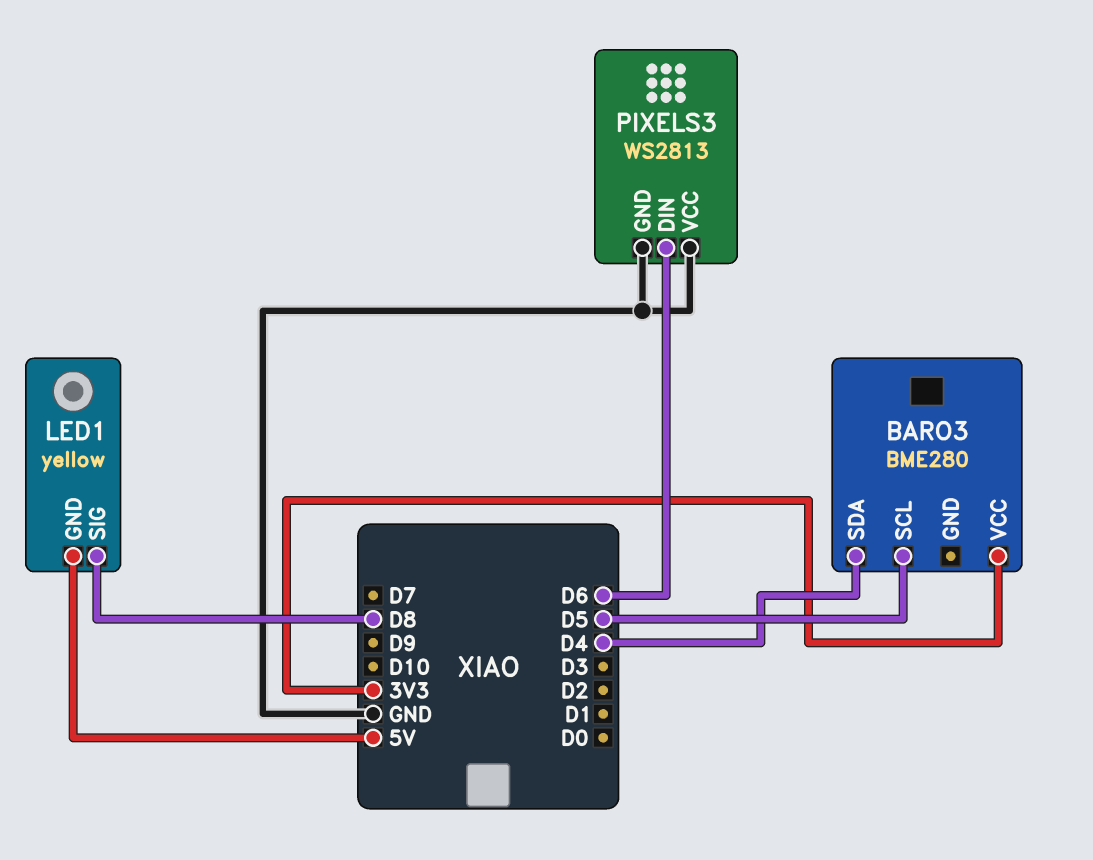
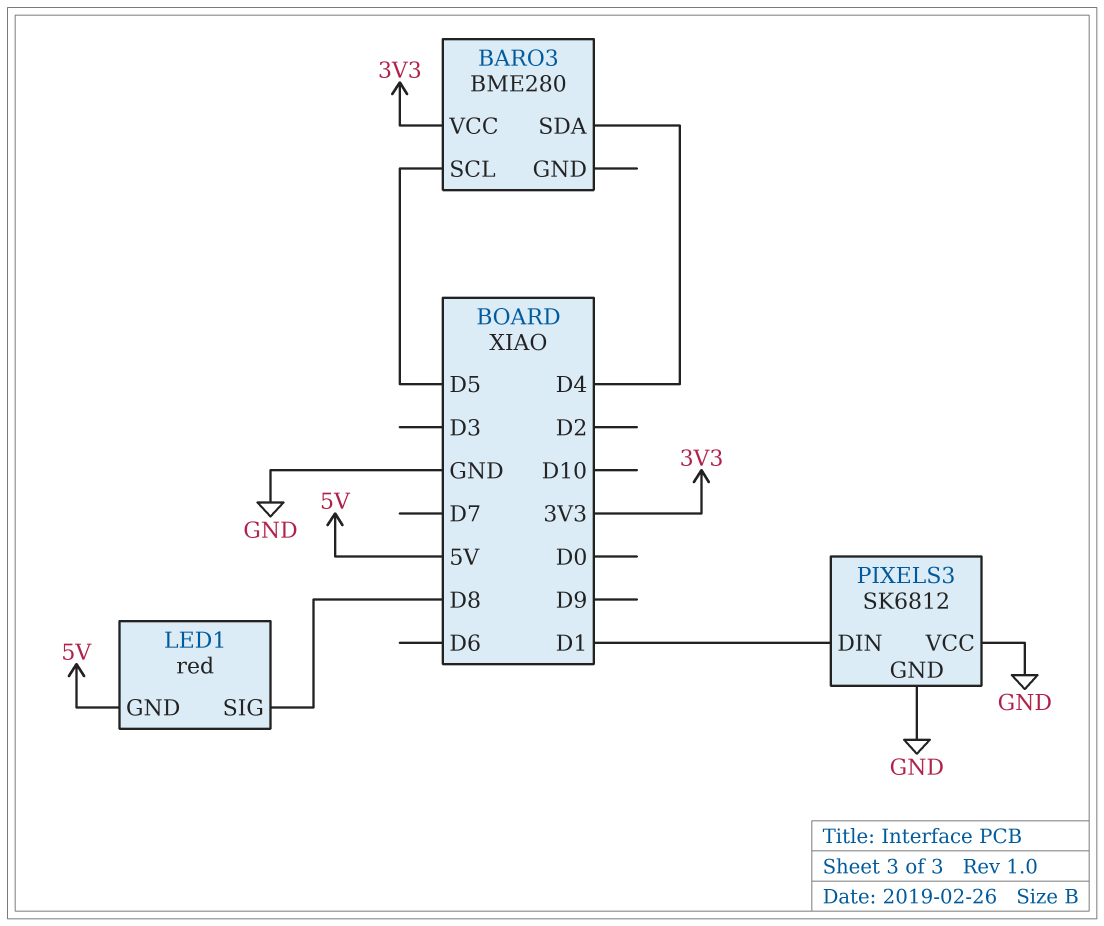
LED1: yellow -> red
PIXELS3: WS2813 -> SK6812
PIXELS3 pin DIN: D6 -> D1

